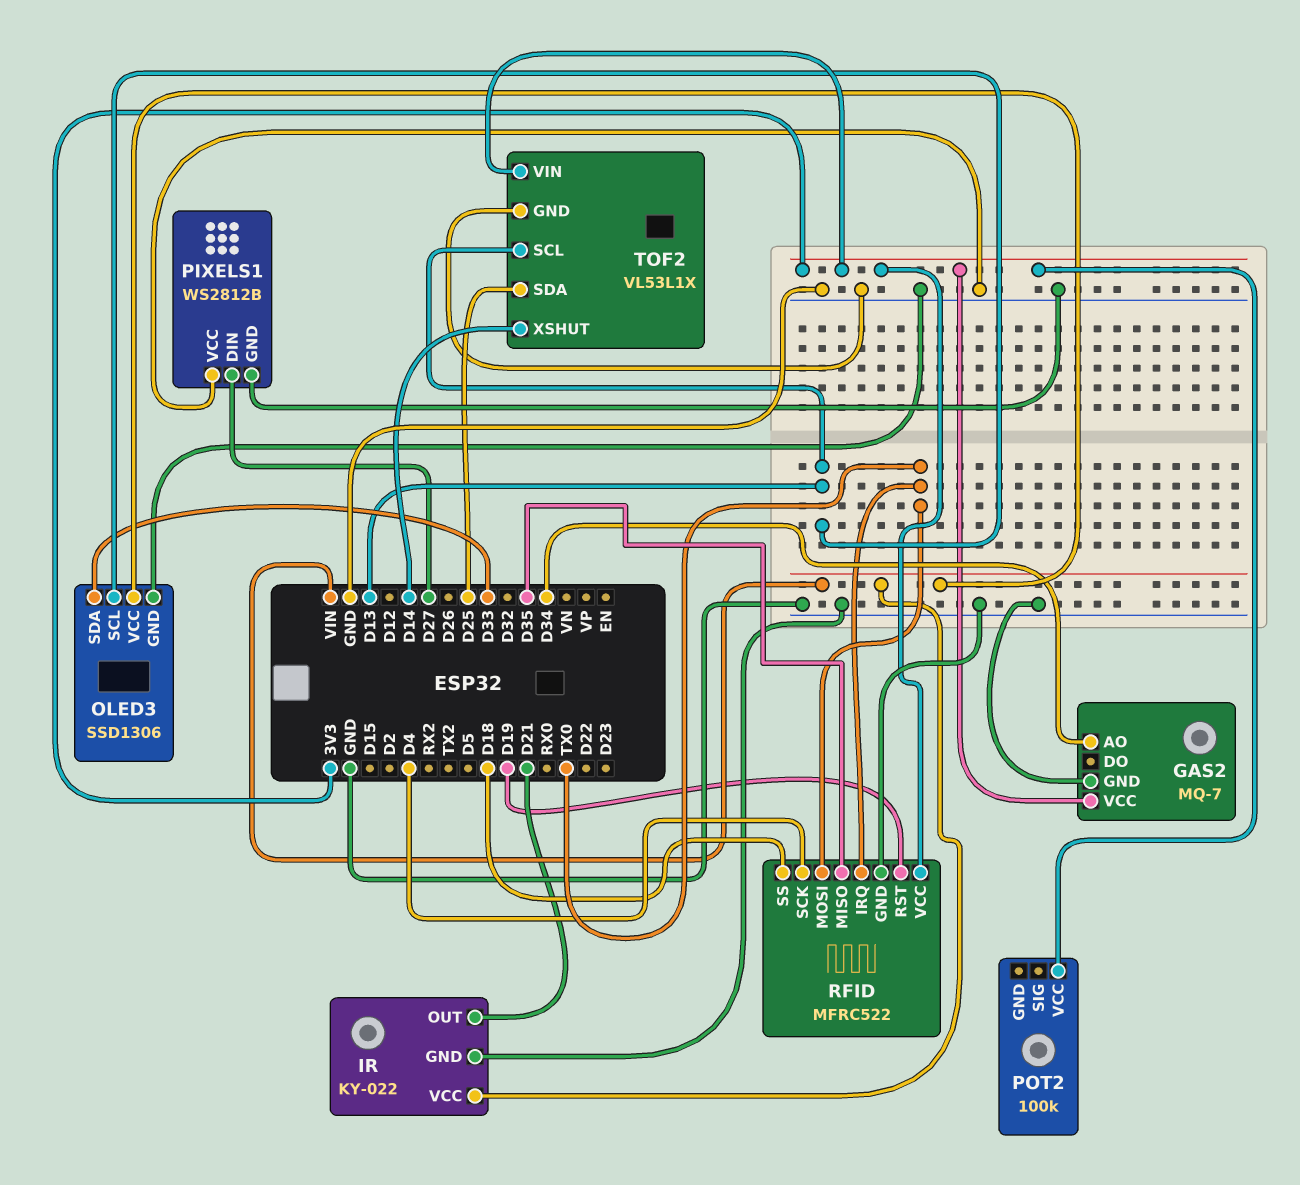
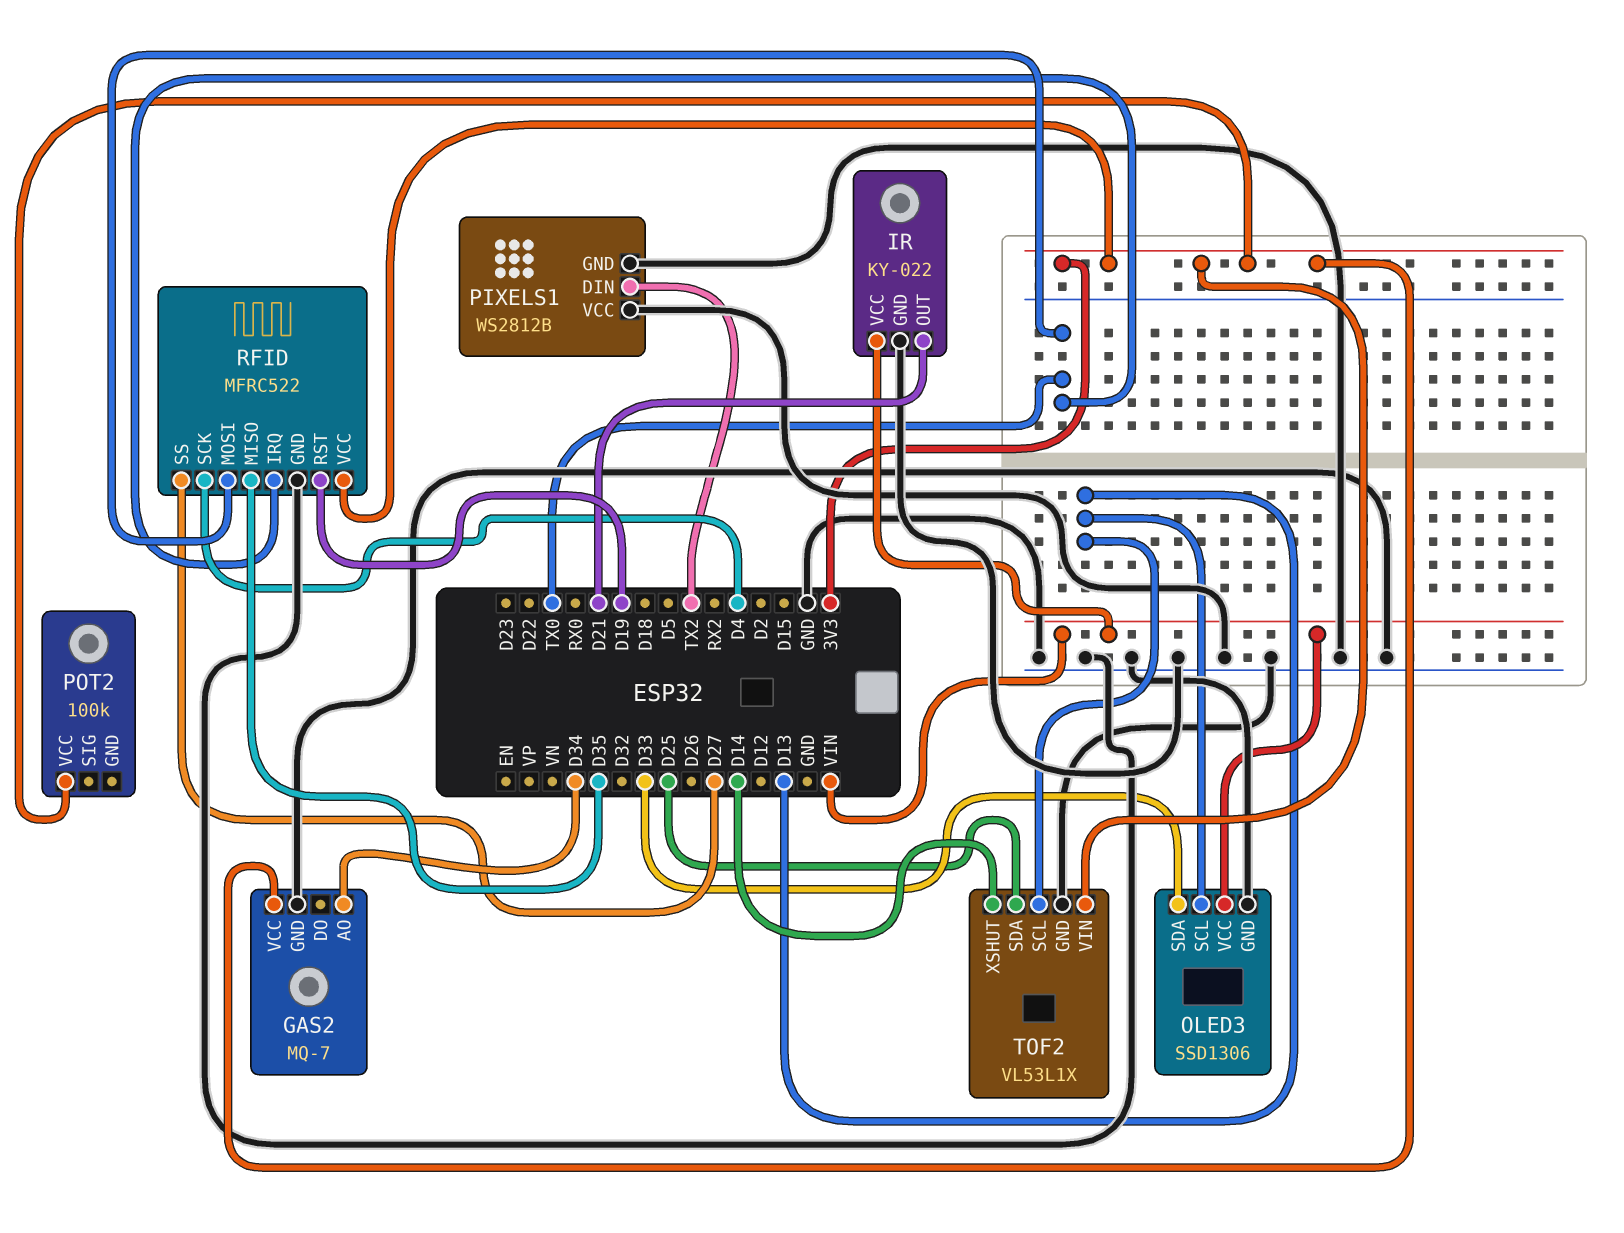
PIXELS1 pin DIN: D27 -> TX2
RFID pin SS: D18 -> D27

